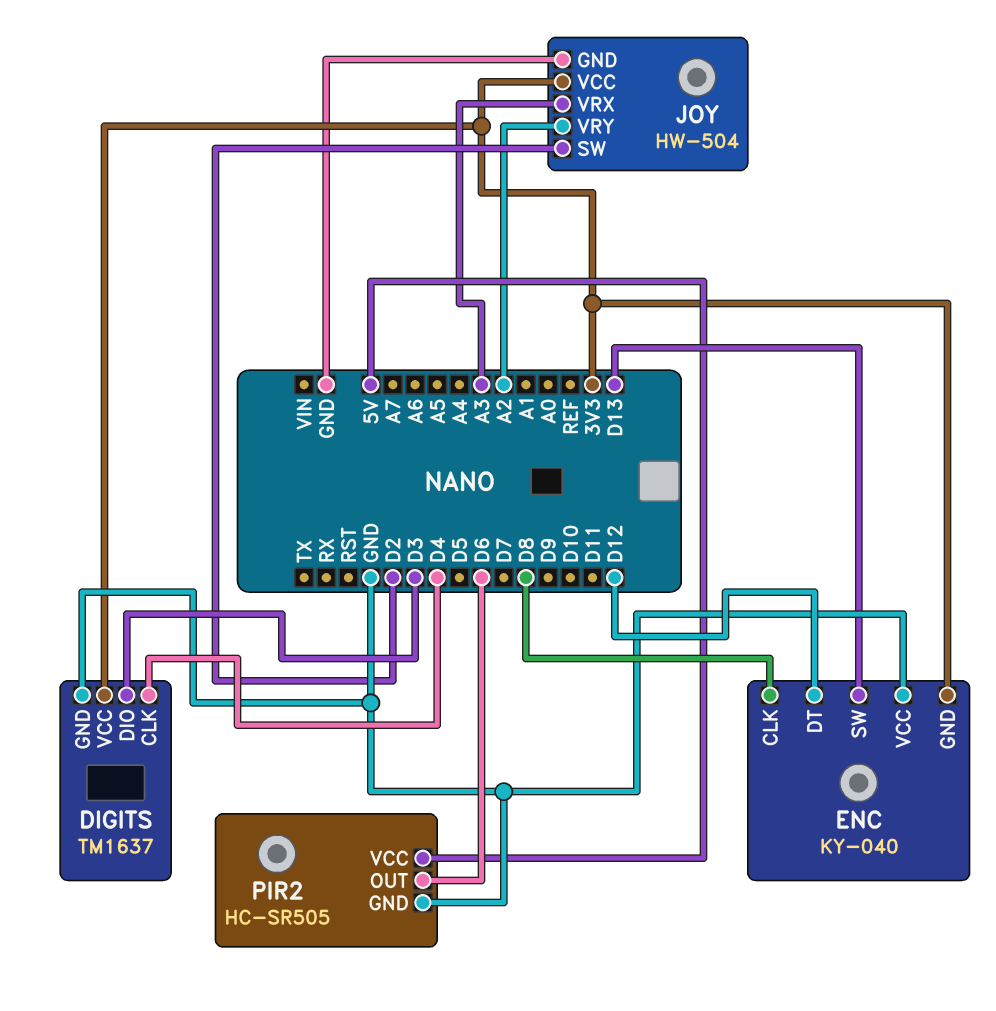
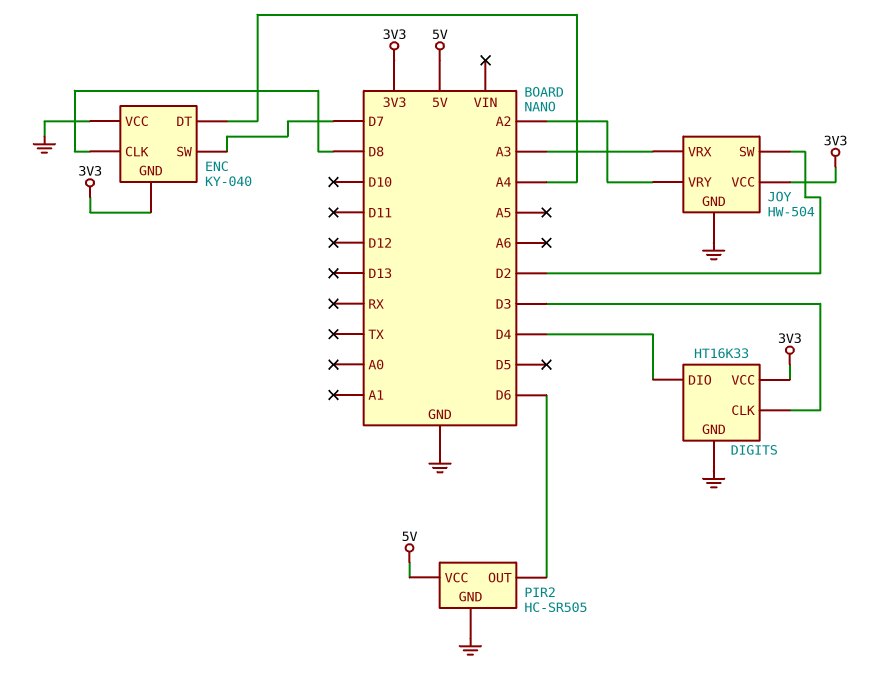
DIGITS: TM1637 -> HT16K33
DIGITS pin CLK: D4 -> D3
DIGITS pin DIO: D3 -> D4
ENC pin DT: D12 -> A4
ENC pin SW: D13 -> D7

